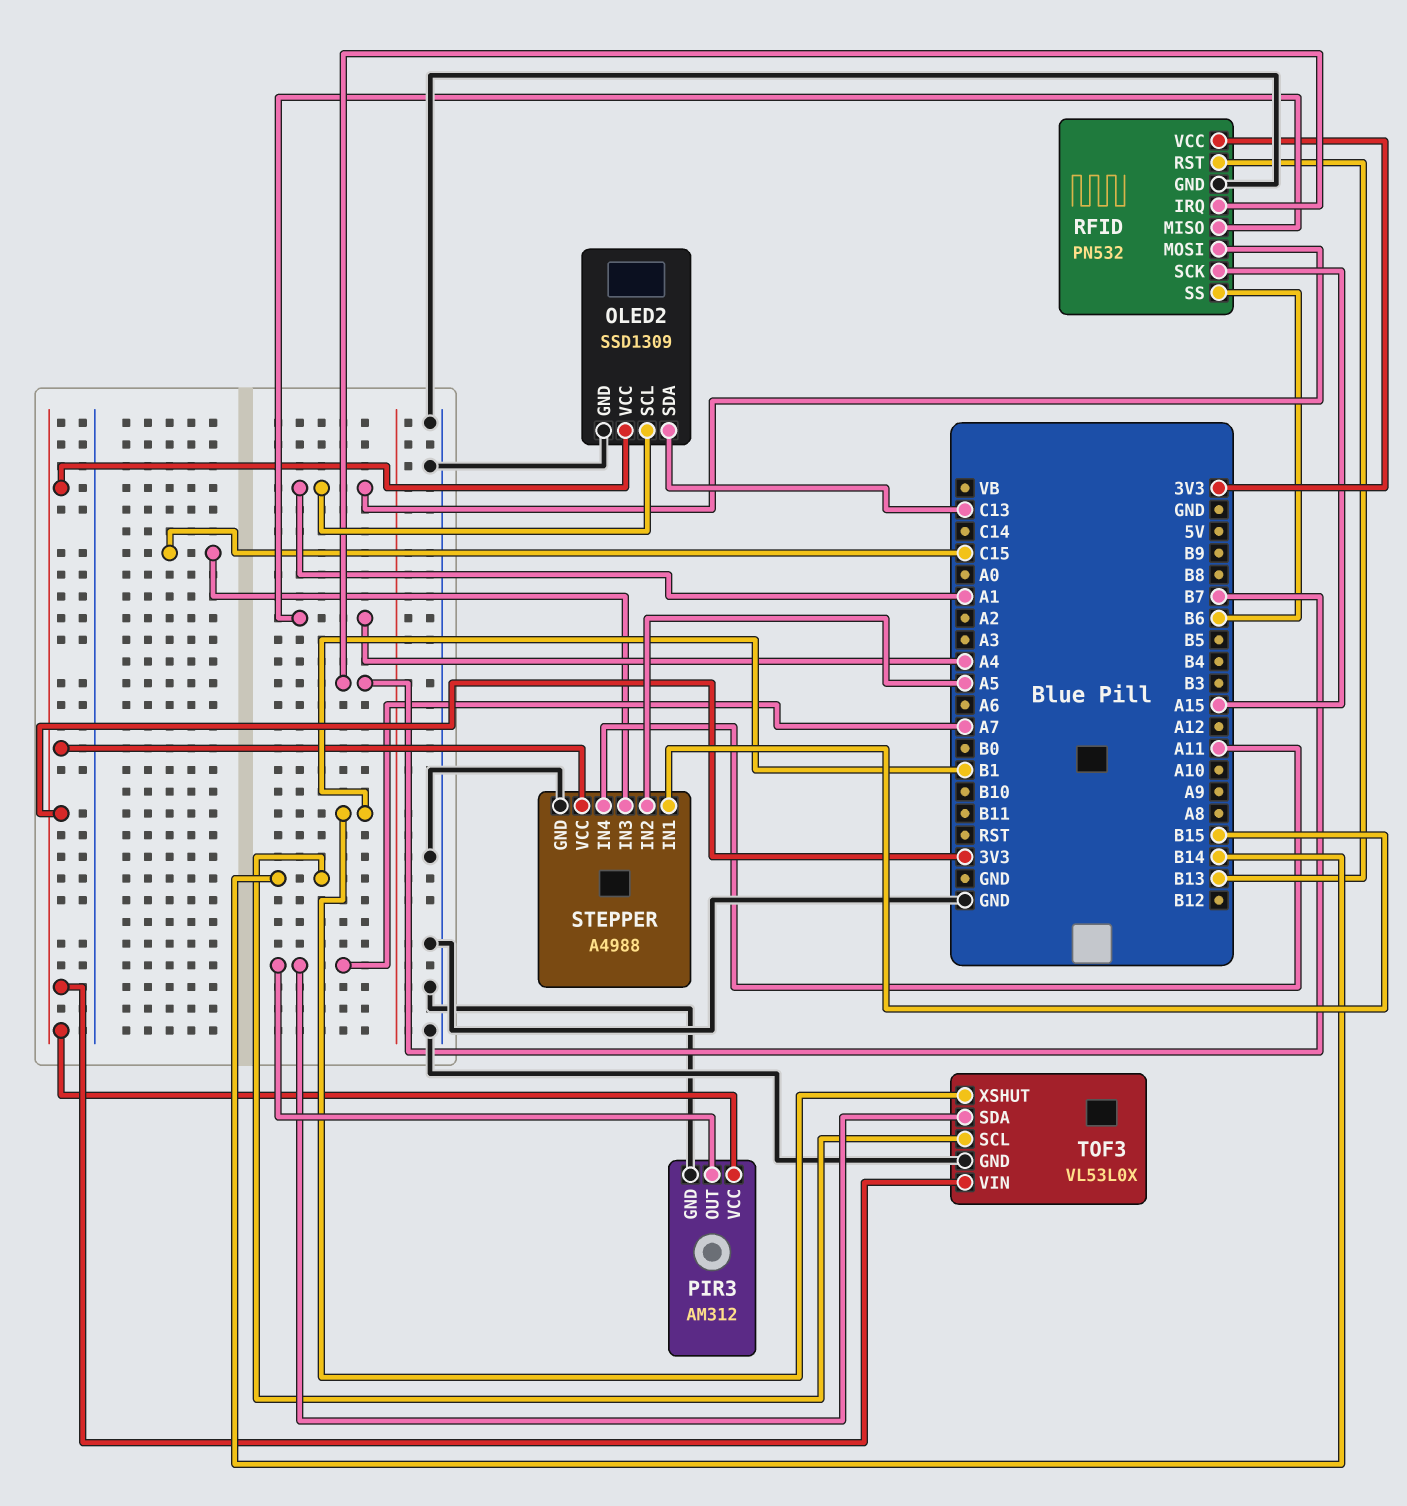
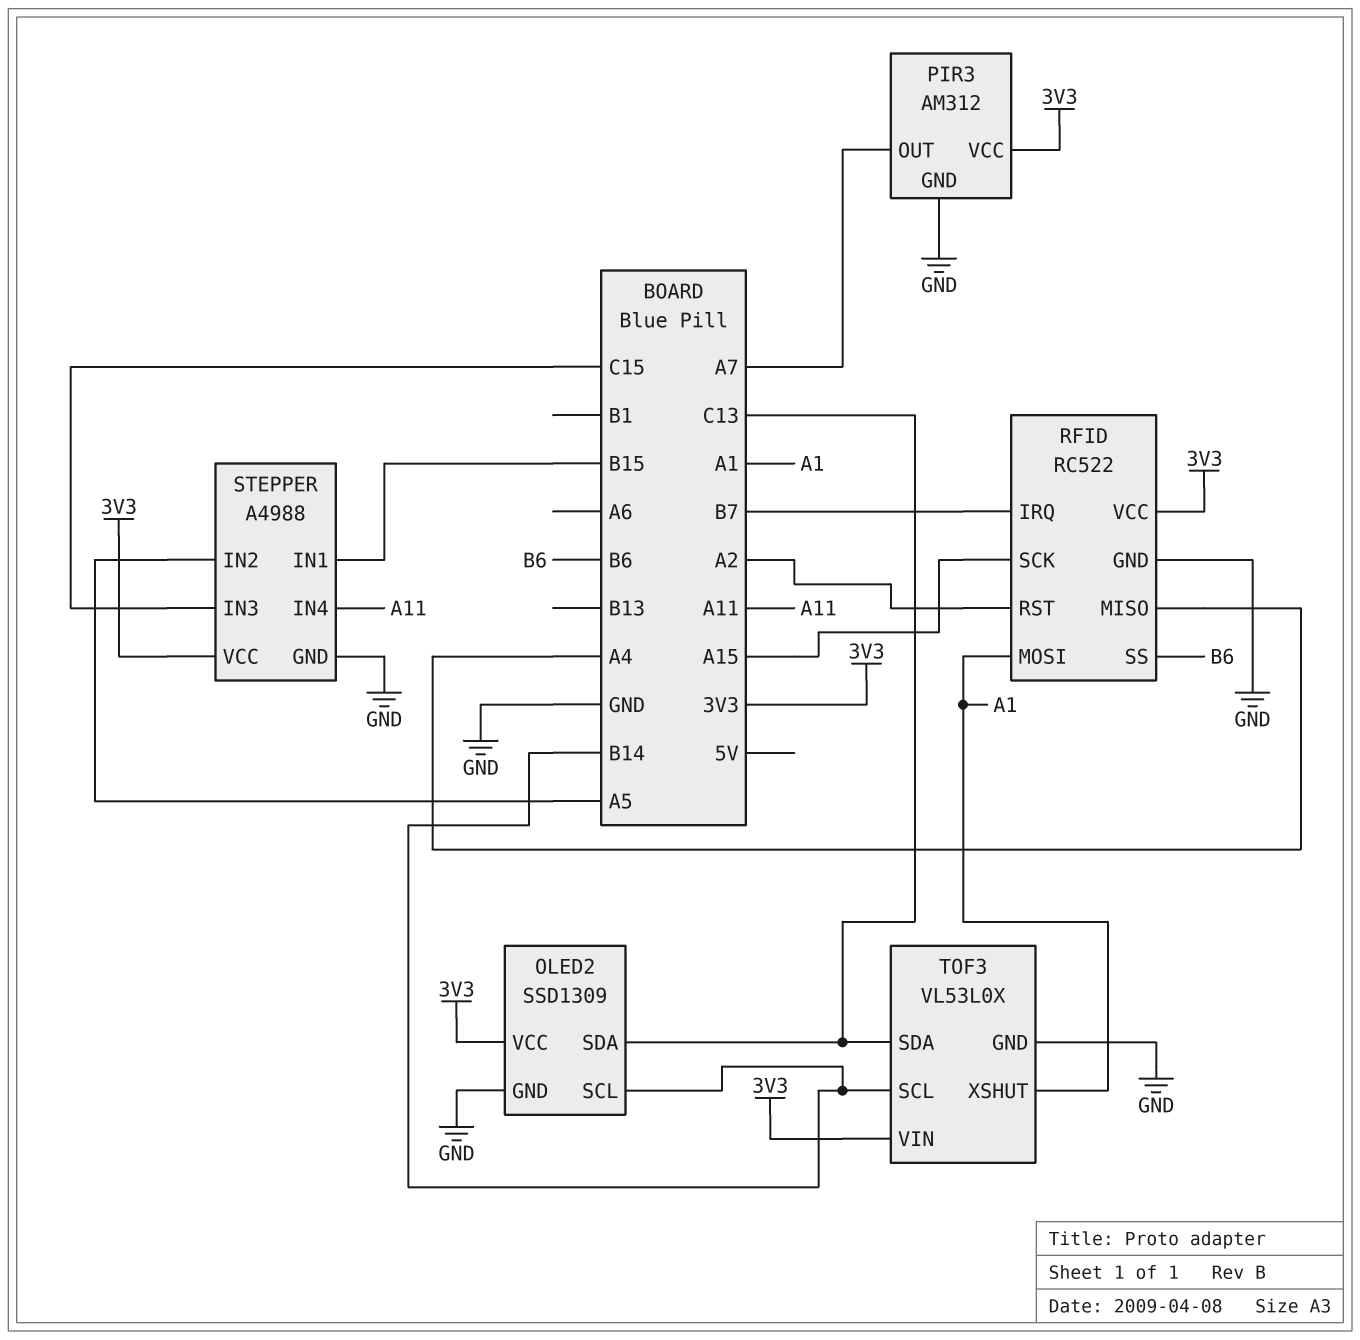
OLED2 pin SCL: A1 -> B14
RFID: PN532 -> RC522
RFID pin RST: B13 -> A2
TOF3 pin SDA: A7 -> C13
TOF3 pin XSHUT: B1 -> A1

